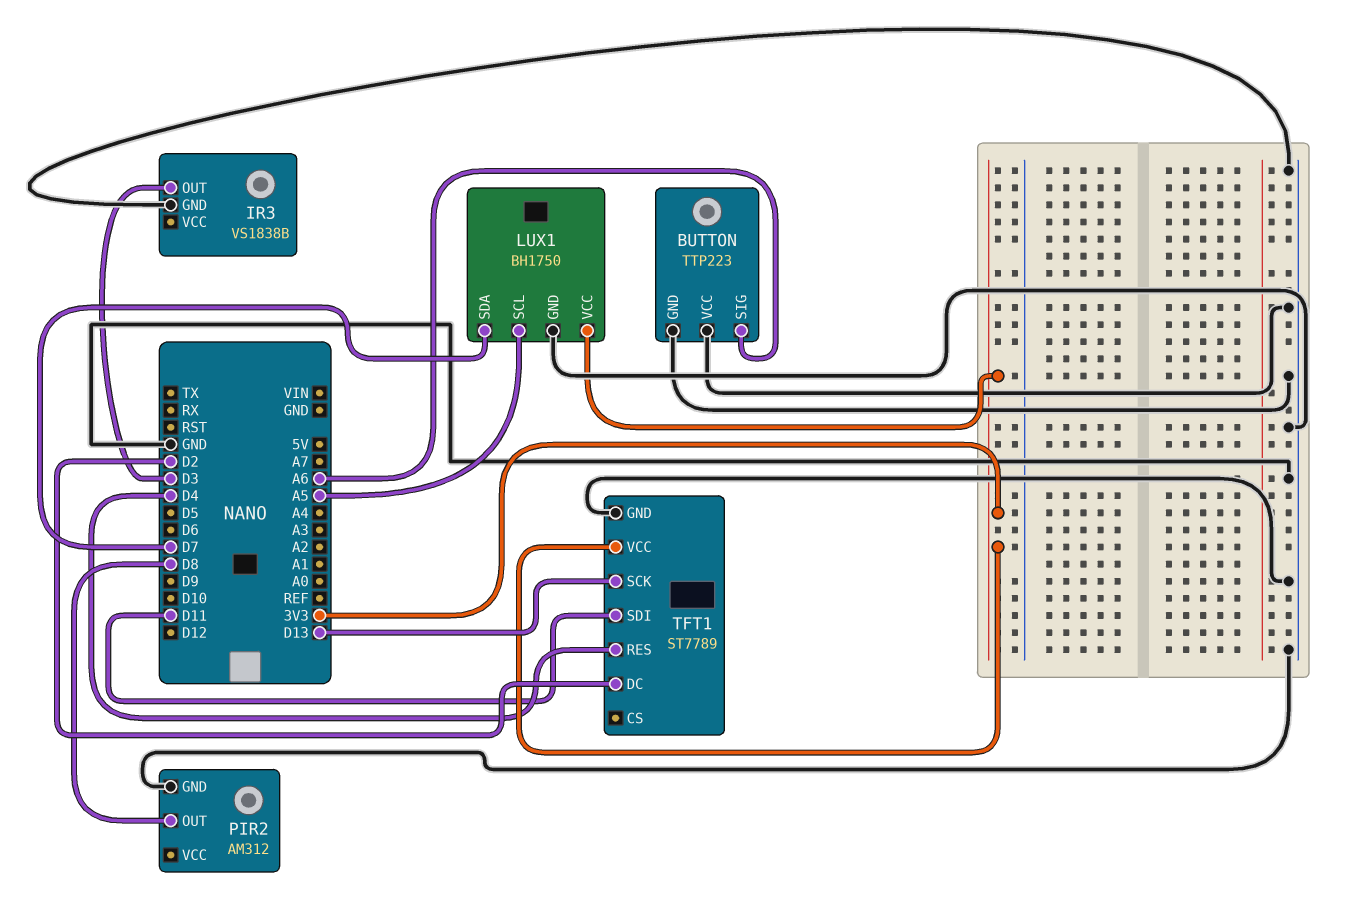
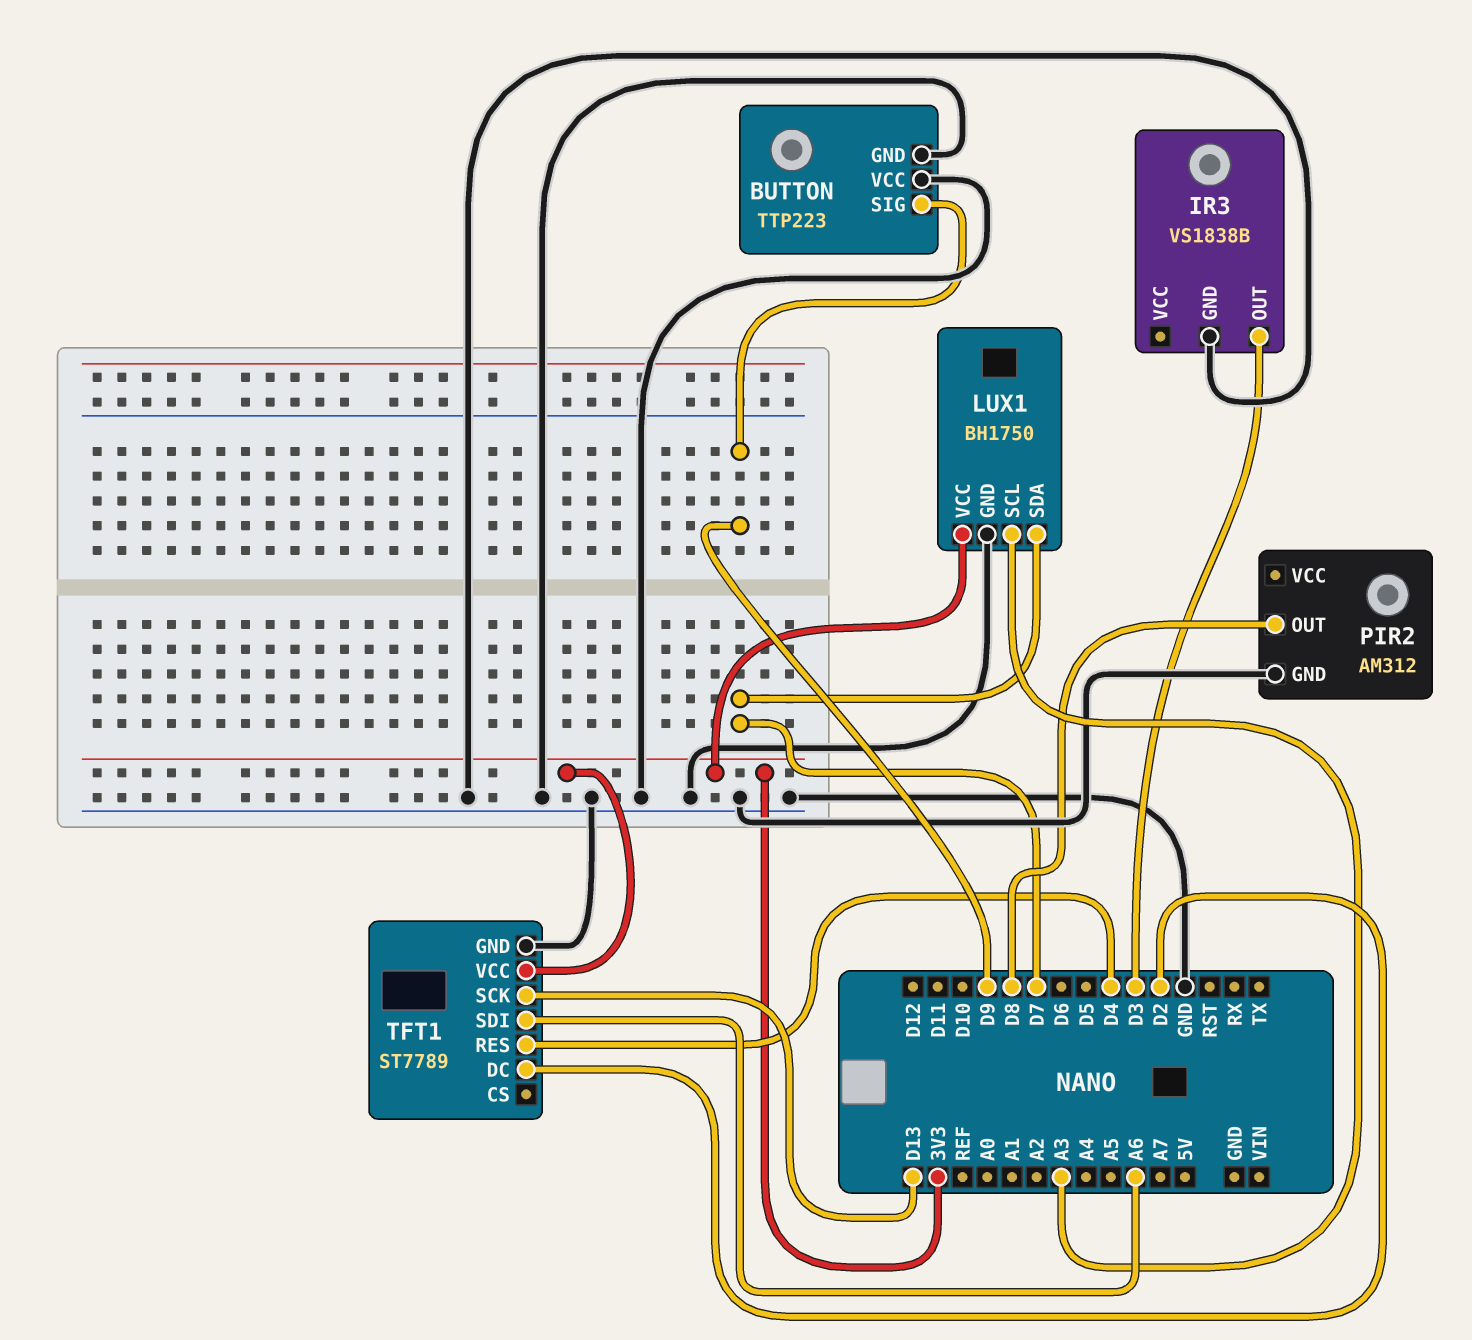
BUTTON pin SIG: A6 -> D9
LUX1 pin SCL: A5 -> A3
TFT1 pin SDI: D11 -> A6

